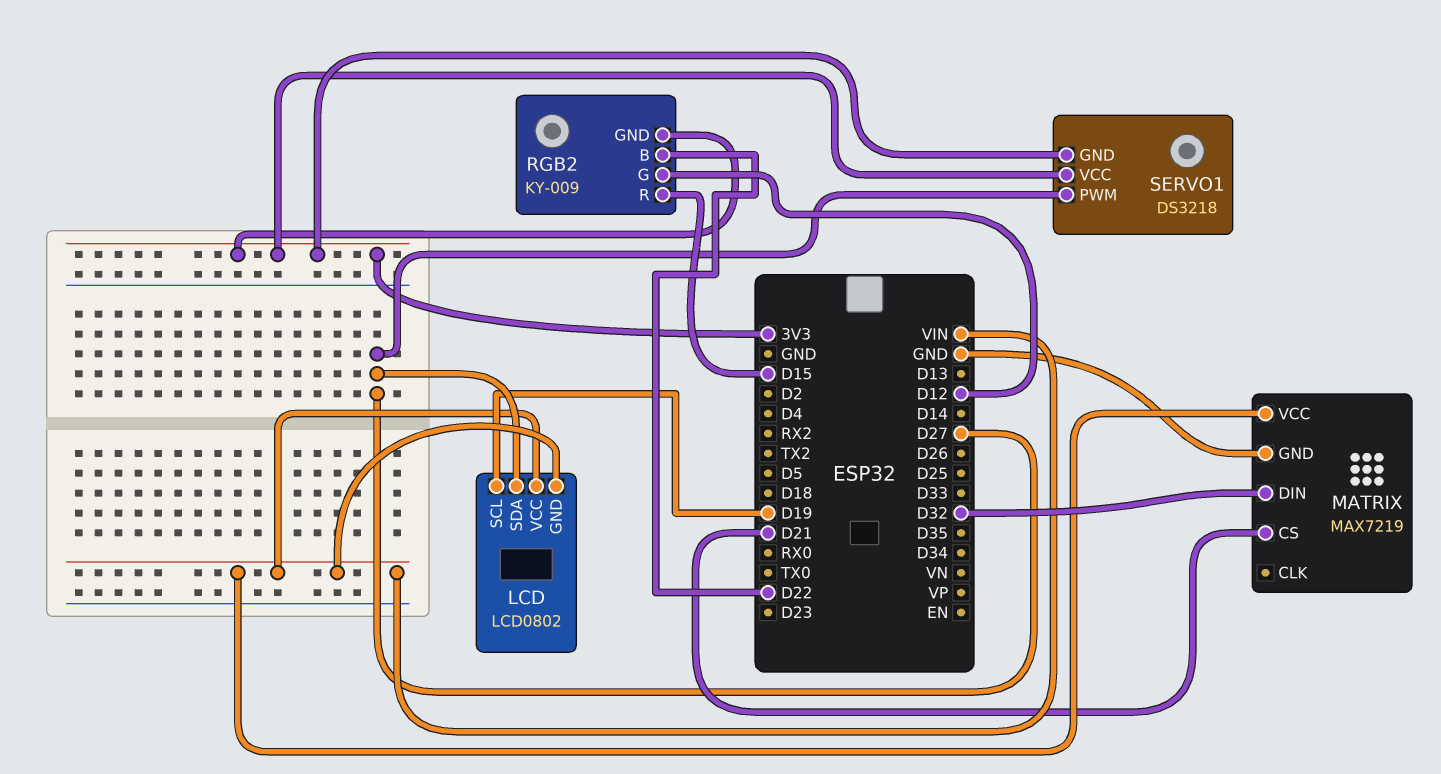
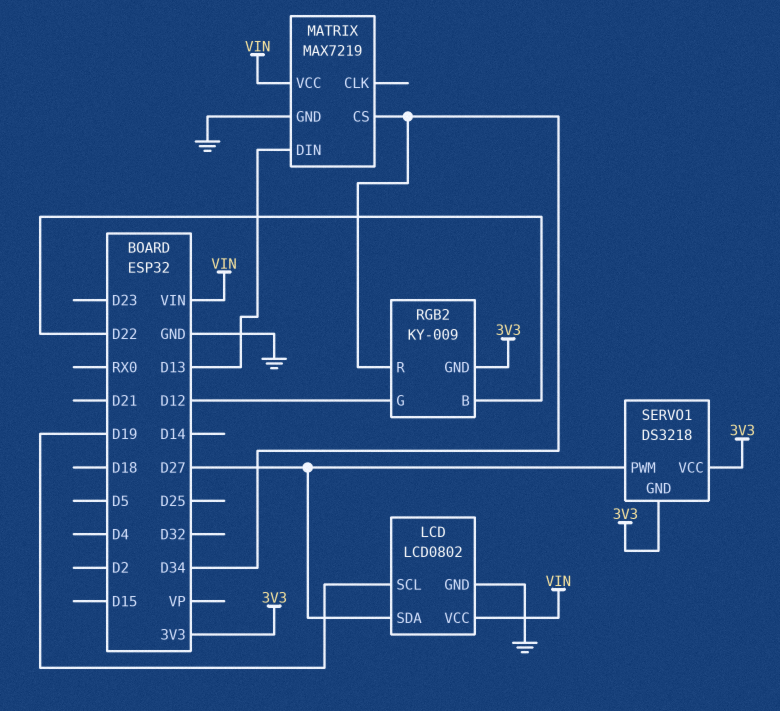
LCD pin GND: VIN -> GND
MATRIX pin CS: D21 -> D34
MATRIX pin DIN: D32 -> D13
RGB2 pin R: D15 -> D34

